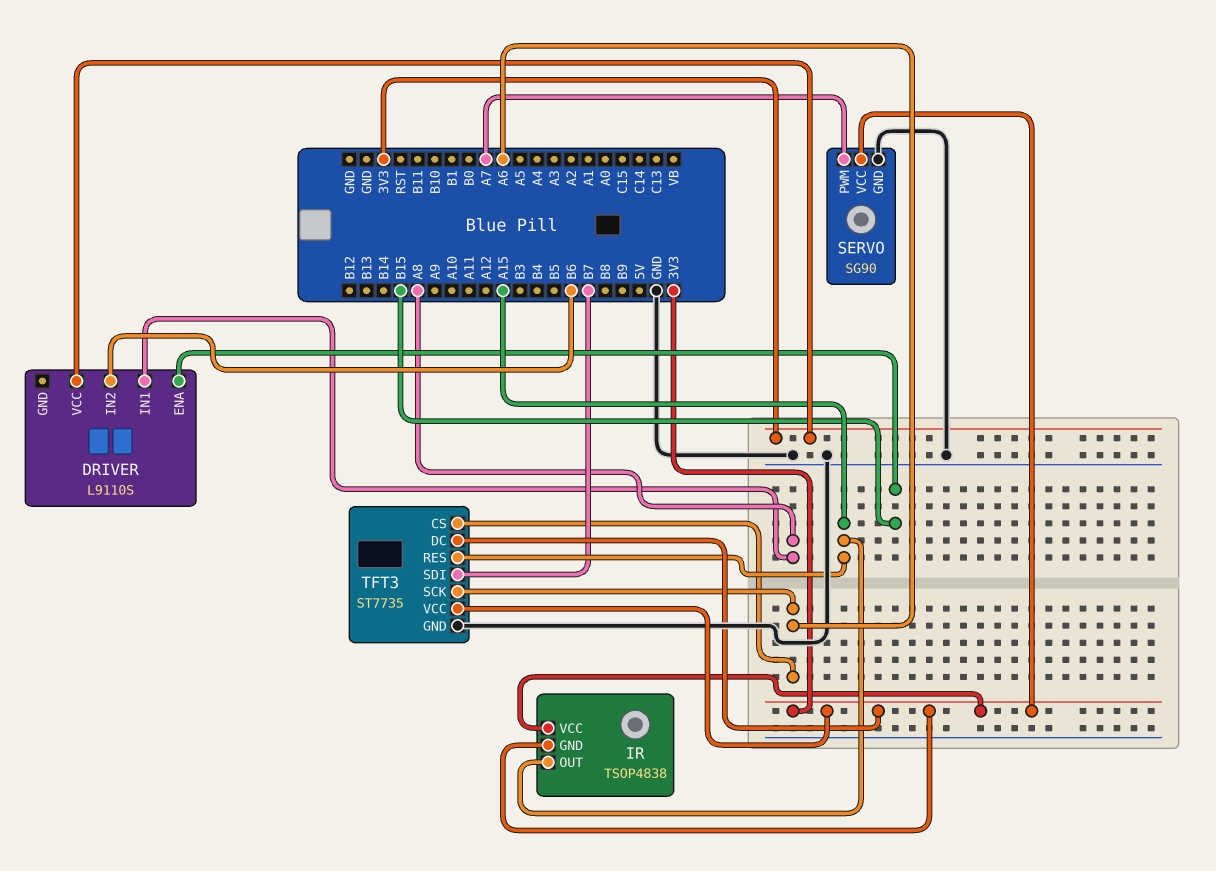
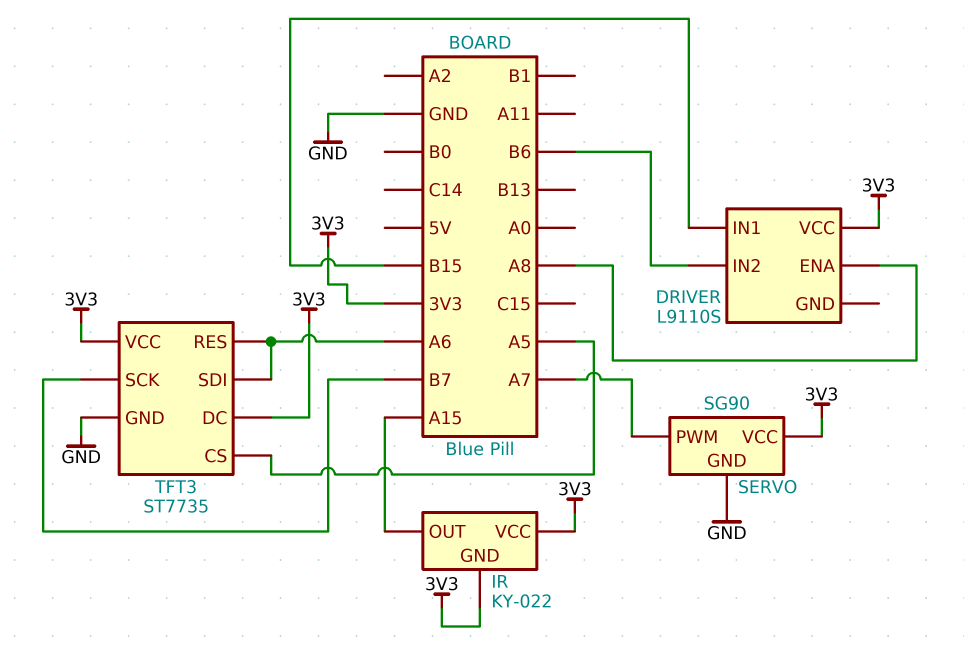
DRIVER pin ENA: B15 -> A8
DRIVER pin IN1: A8 -> B15
IR: TSOP4838 -> KY-022
TFT3 pin CS: A6 -> A5
TFT3 pin RES: A15 -> A6
TFT3 pin SCK: A6 -> B7
TFT3 pin SDI: B7 -> A6

